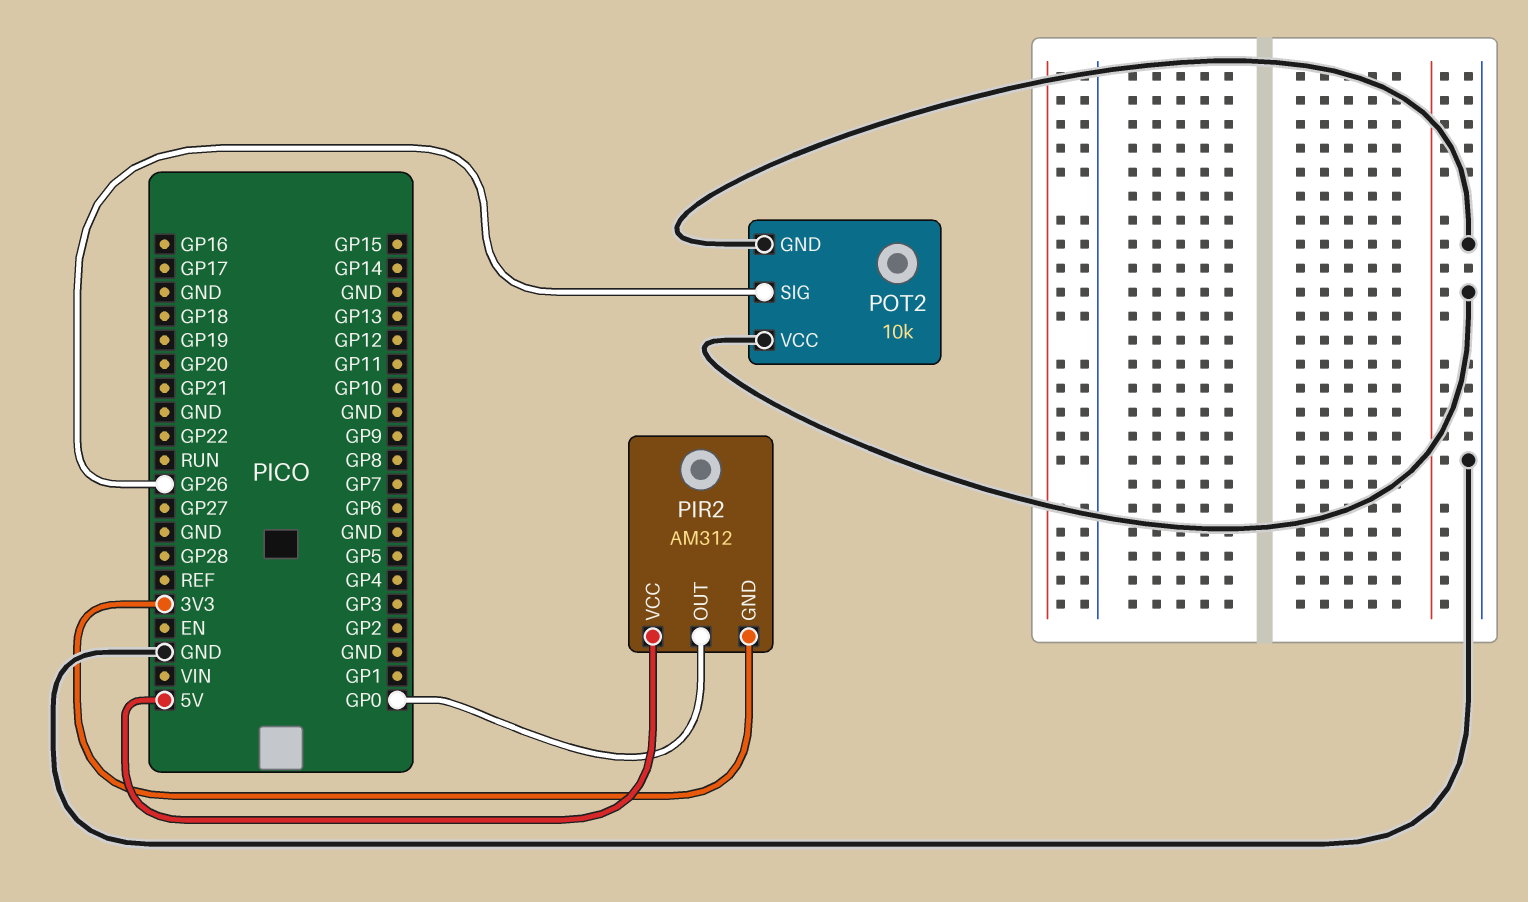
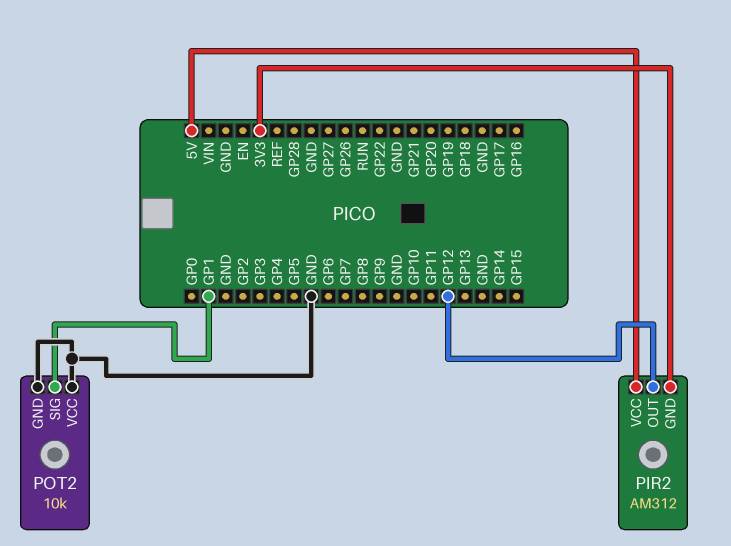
PIR2 pin OUT: GP0 -> GP12
POT2 pin SIG: GP26 -> GP1

